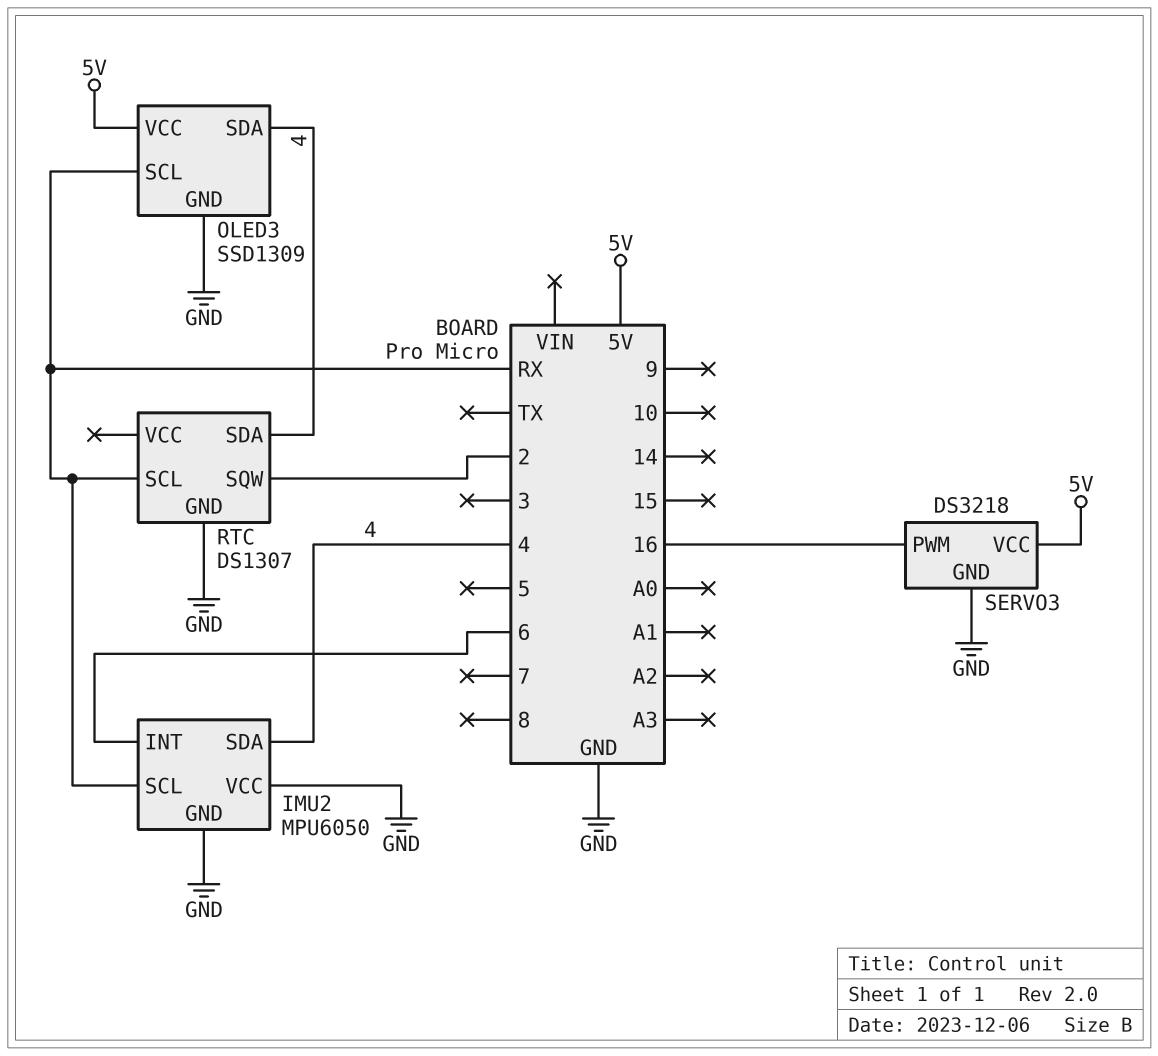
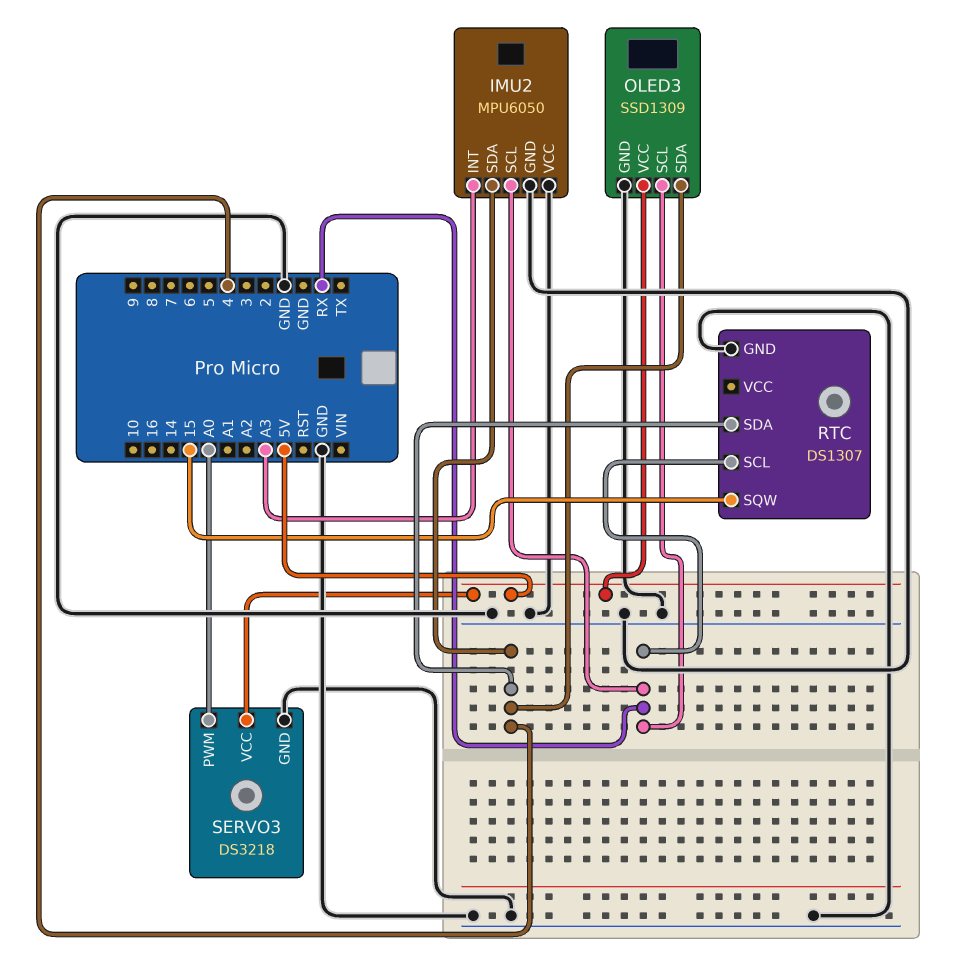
IMU2 pin INT: 6 -> A3
RTC pin SQW: 2 -> 15
SERVO3 pin PWM: 16 -> A0

